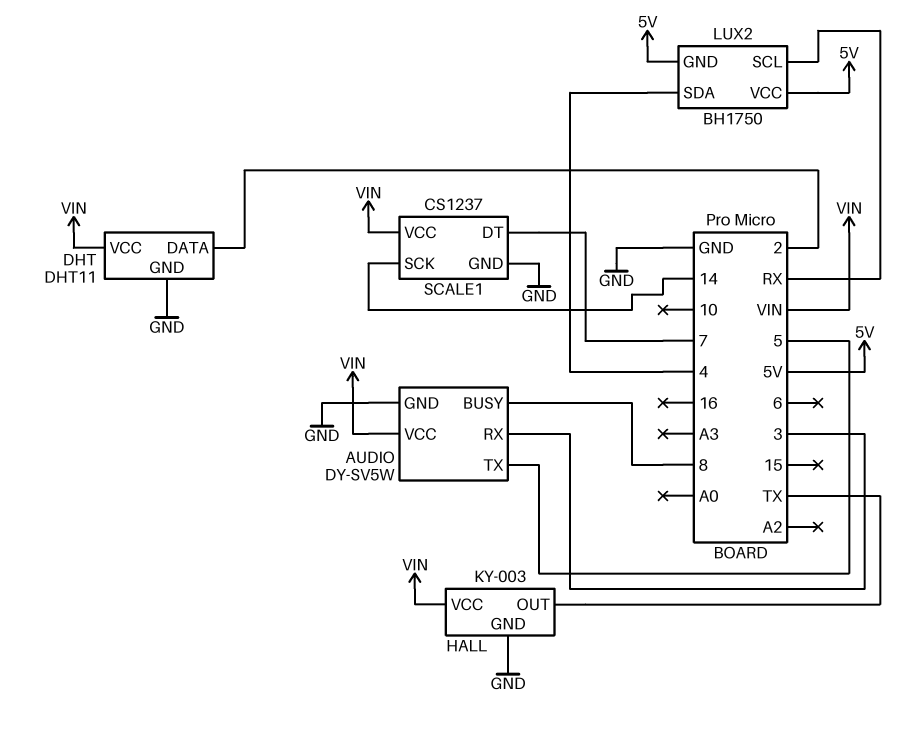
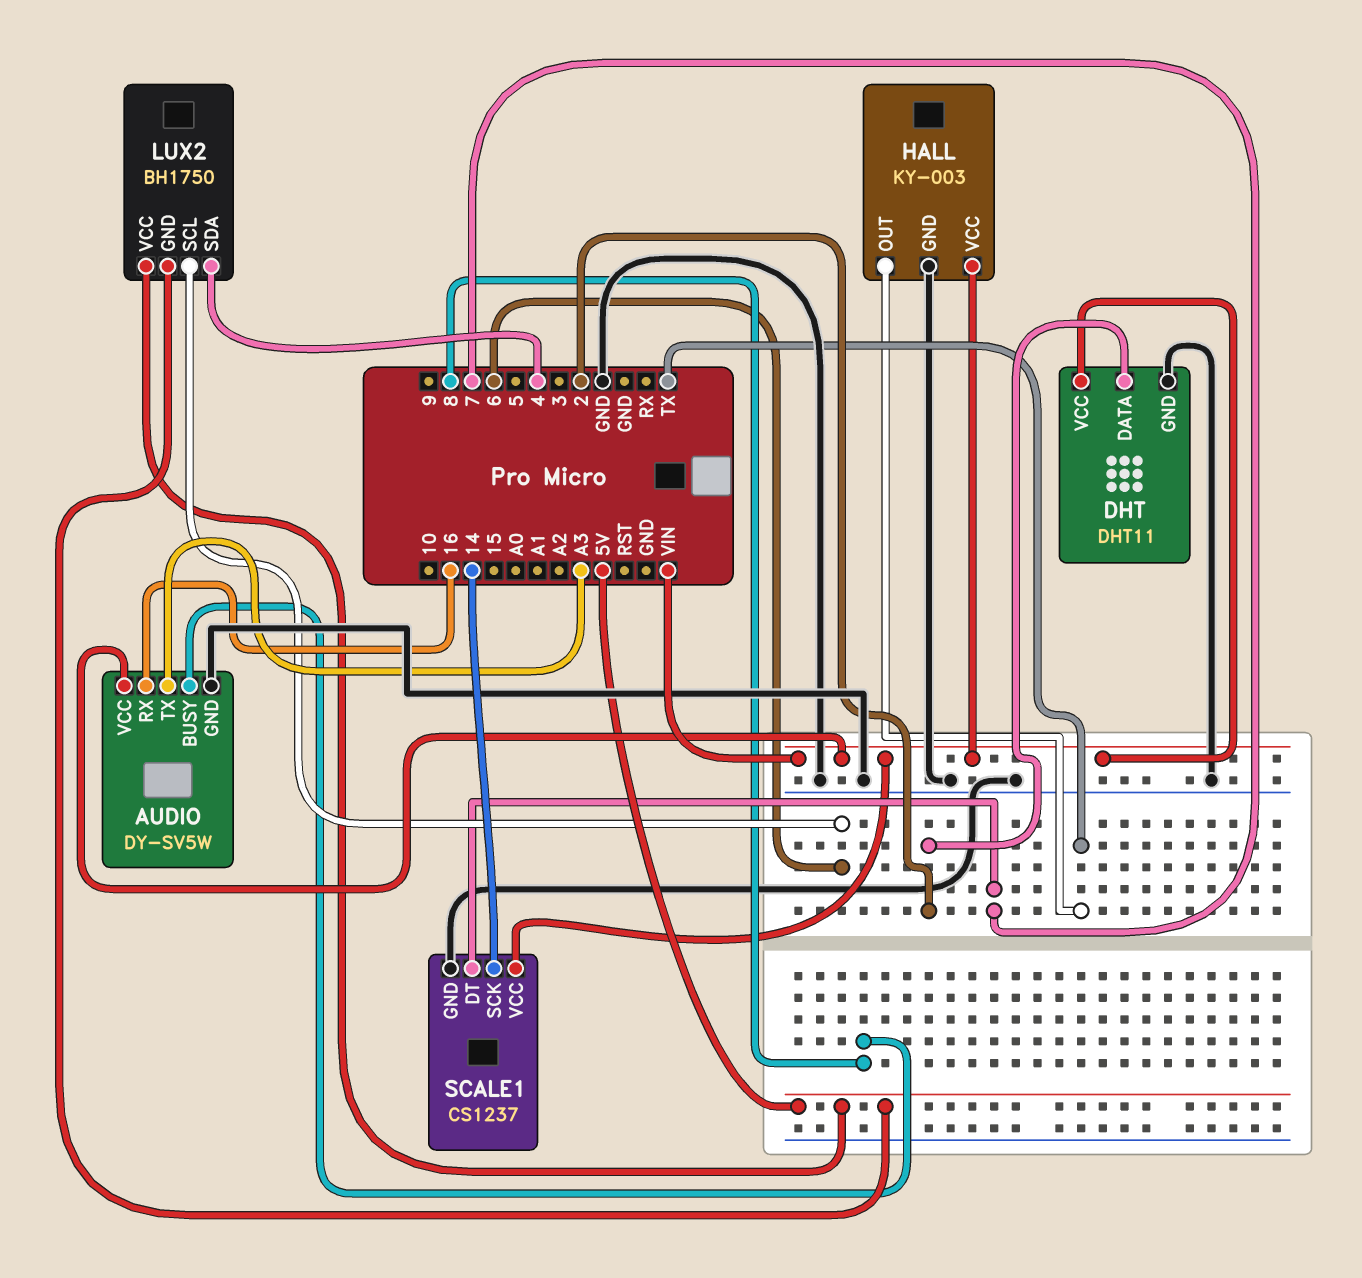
AUDIO pin RX: 3 -> 16
AUDIO pin TX: 5 -> A3
LUX2 pin SCL: RX -> 6

